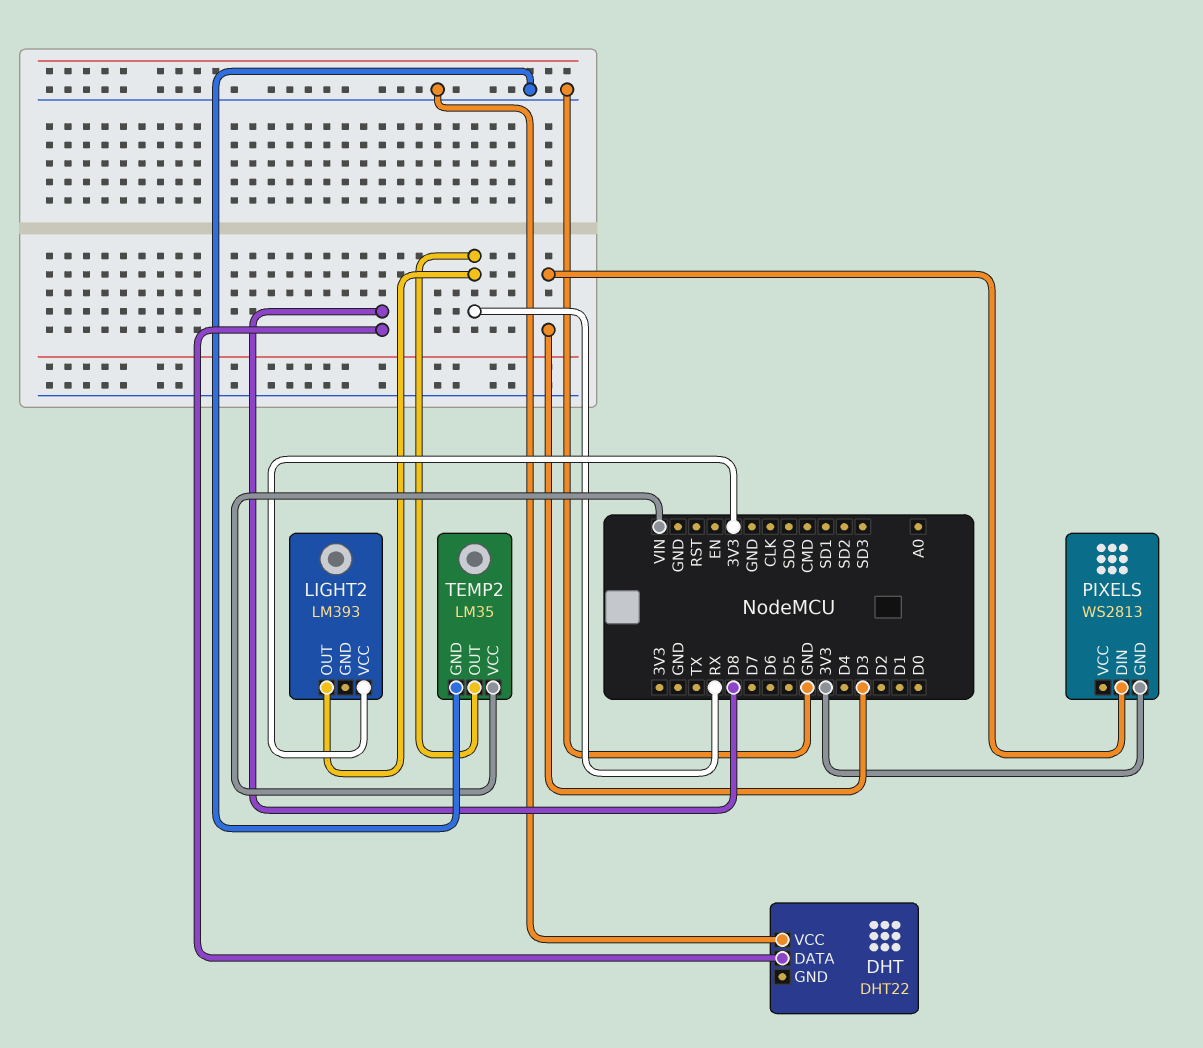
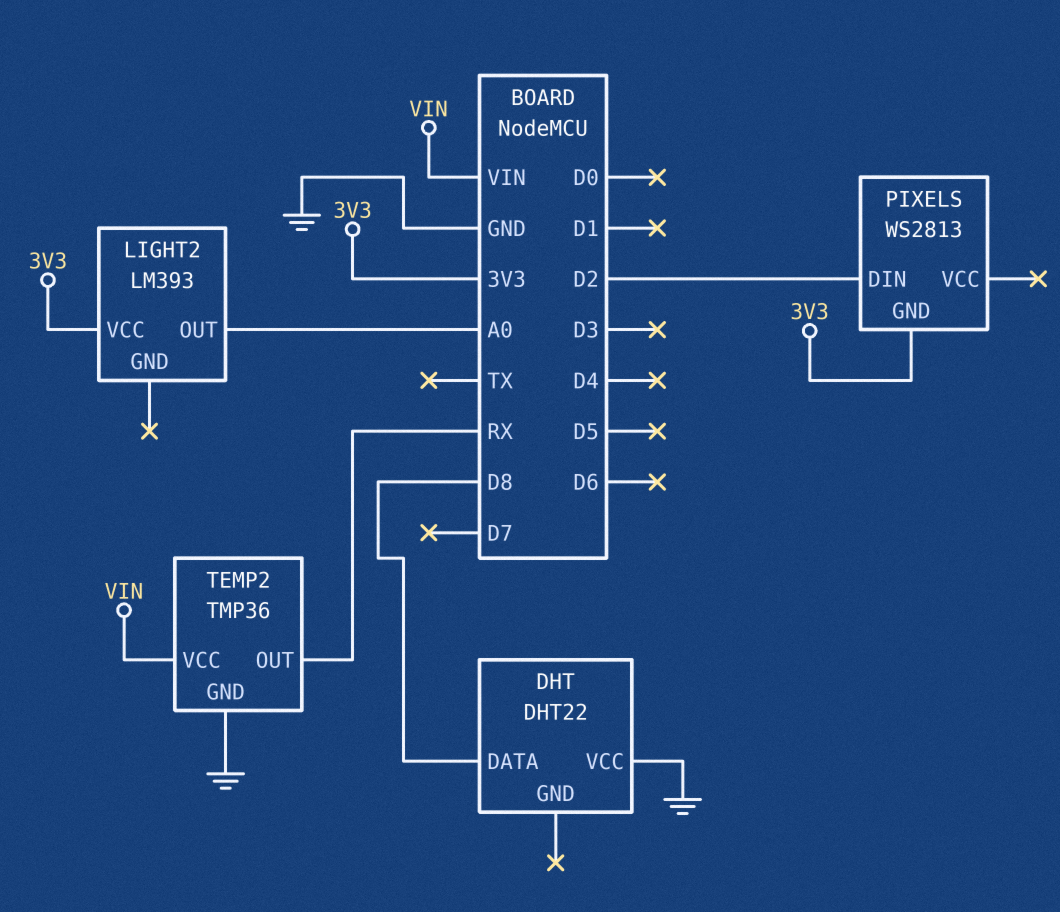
LIGHT2 pin OUT: RX -> A0
PIXELS pin DIN: D3 -> D2
TEMP2: LM35 -> TMP36

